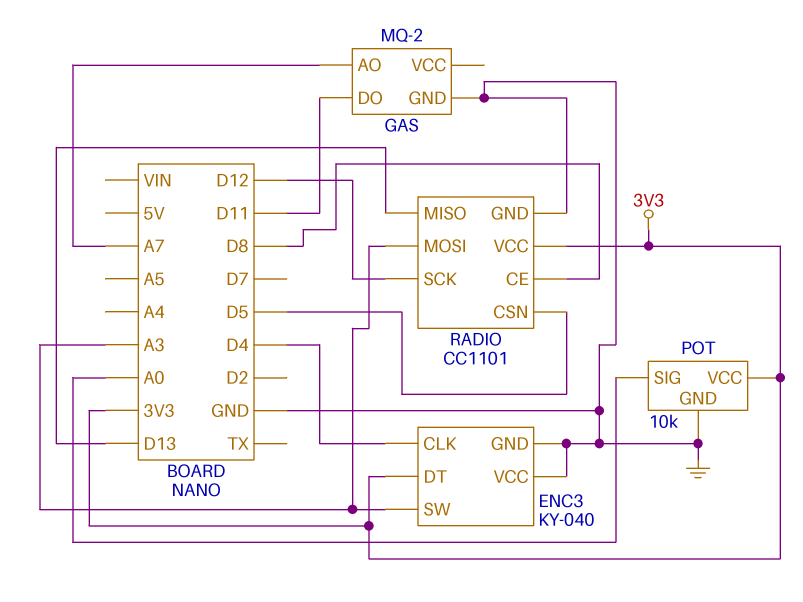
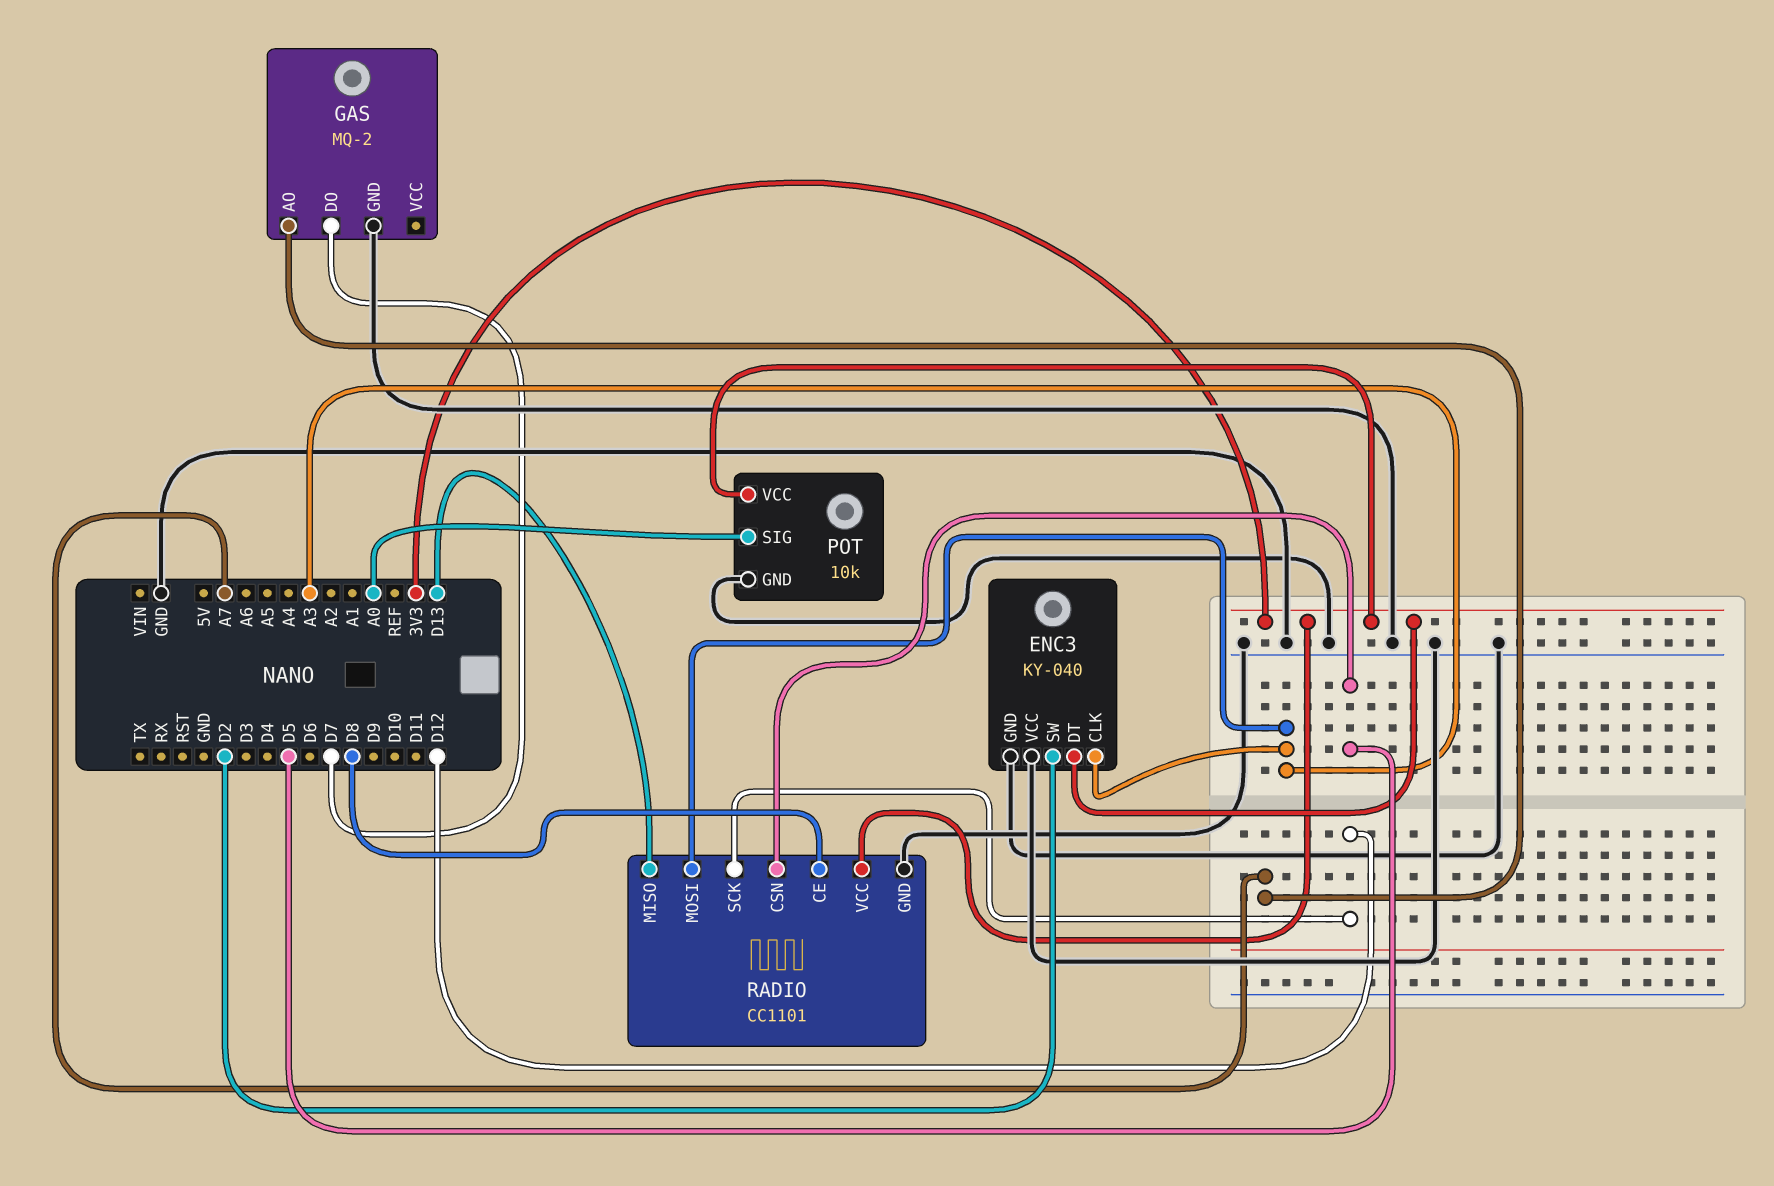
ENC3 pin CLK: D4 -> A3
ENC3 pin SW: A3 -> D2
GAS pin DO: D11 -> D7

